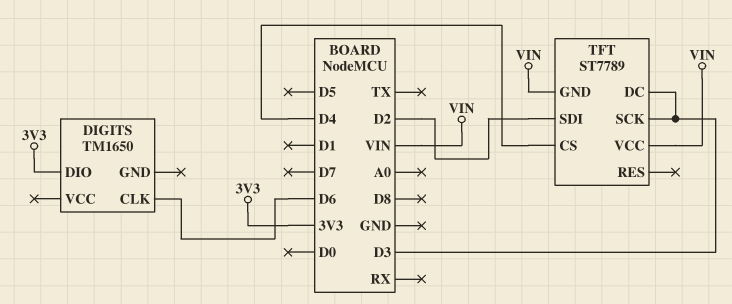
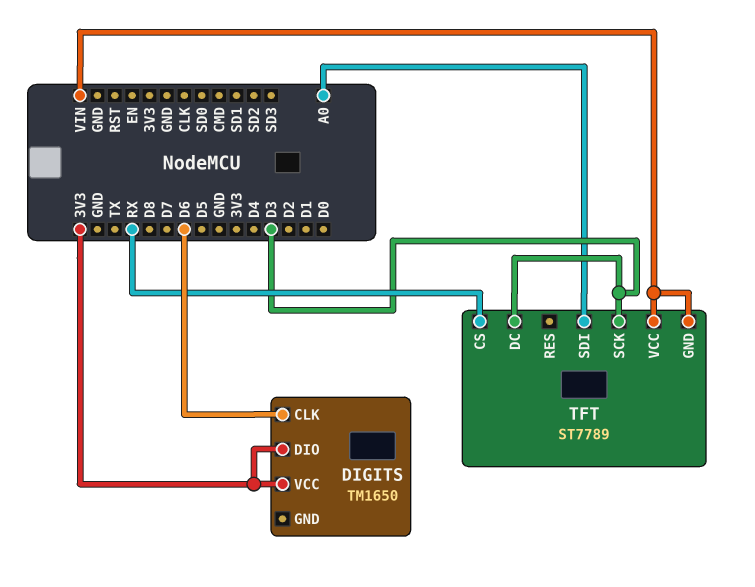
DIGITS pin VCC: none -> 3V3
TFT pin CS: D4 -> RX
TFT pin SDI: D2 -> A0

